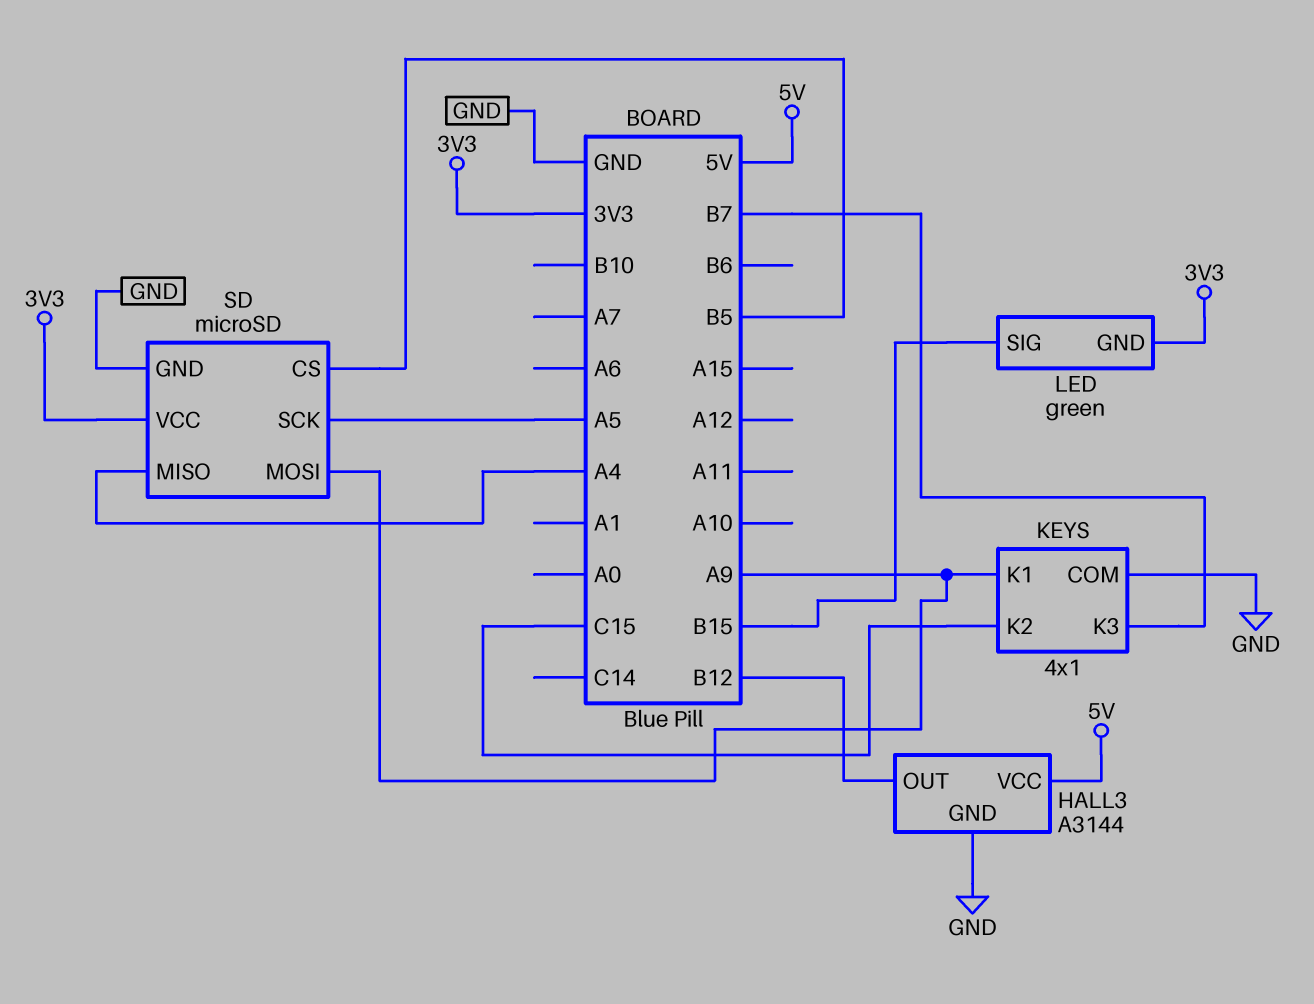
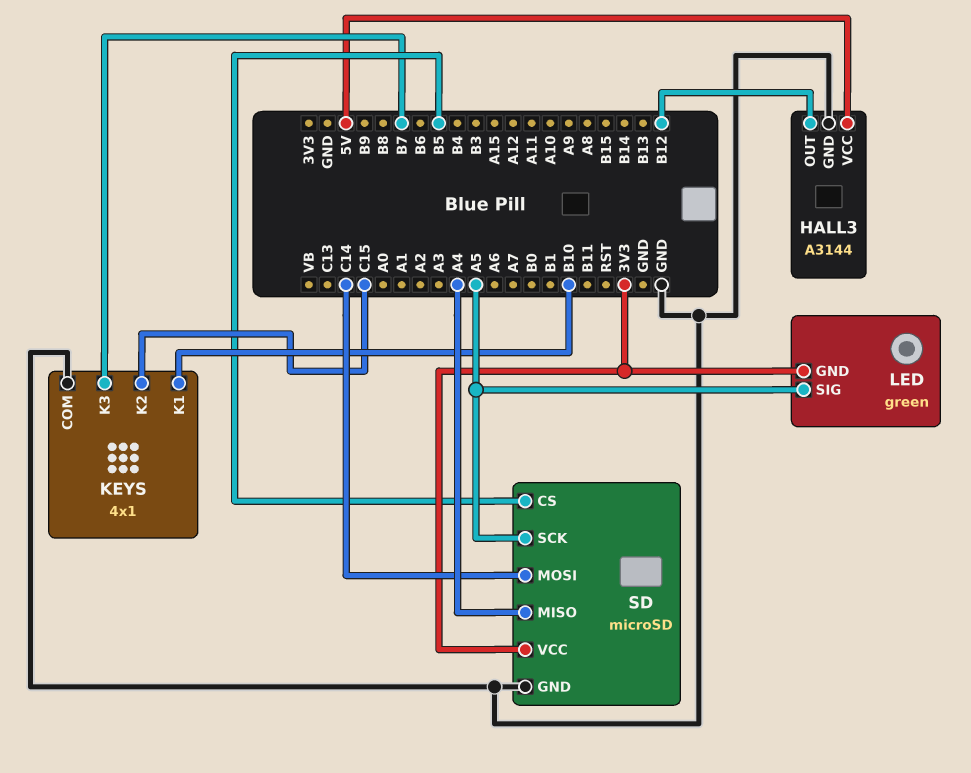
KEYS pin K1: A9 -> B10
LED pin SIG: B15 -> A5
SD pin MOSI: A9 -> C14

